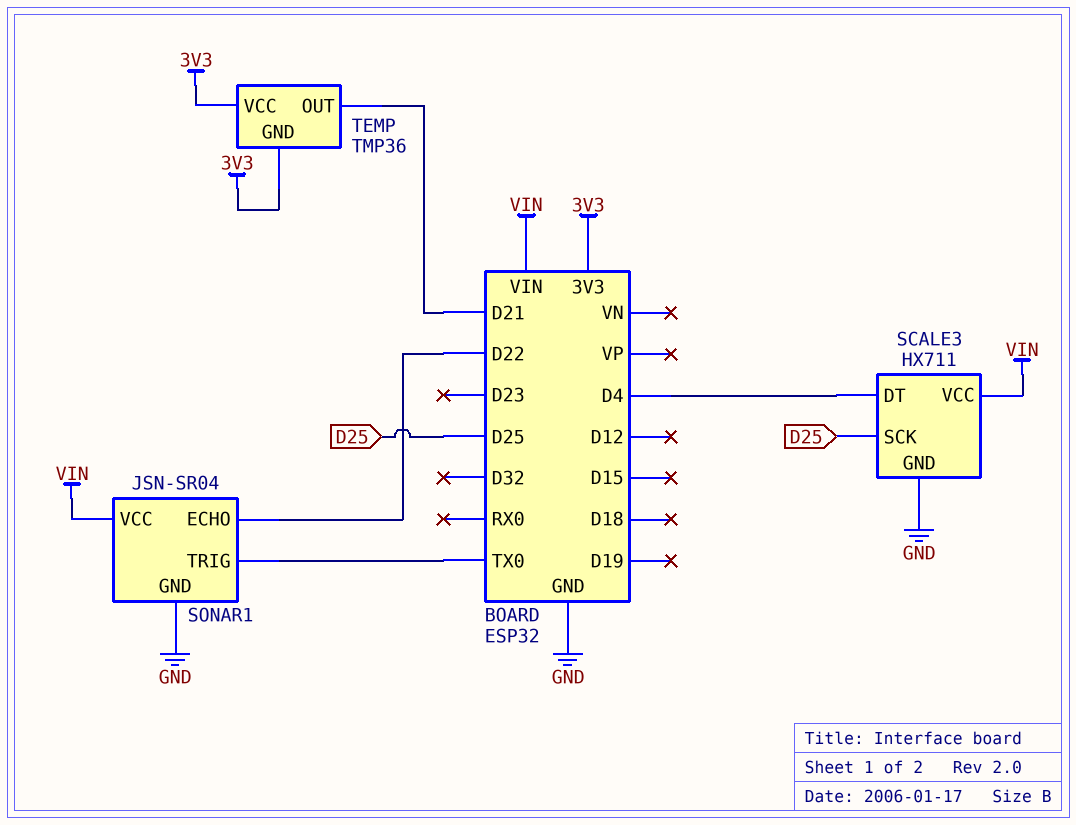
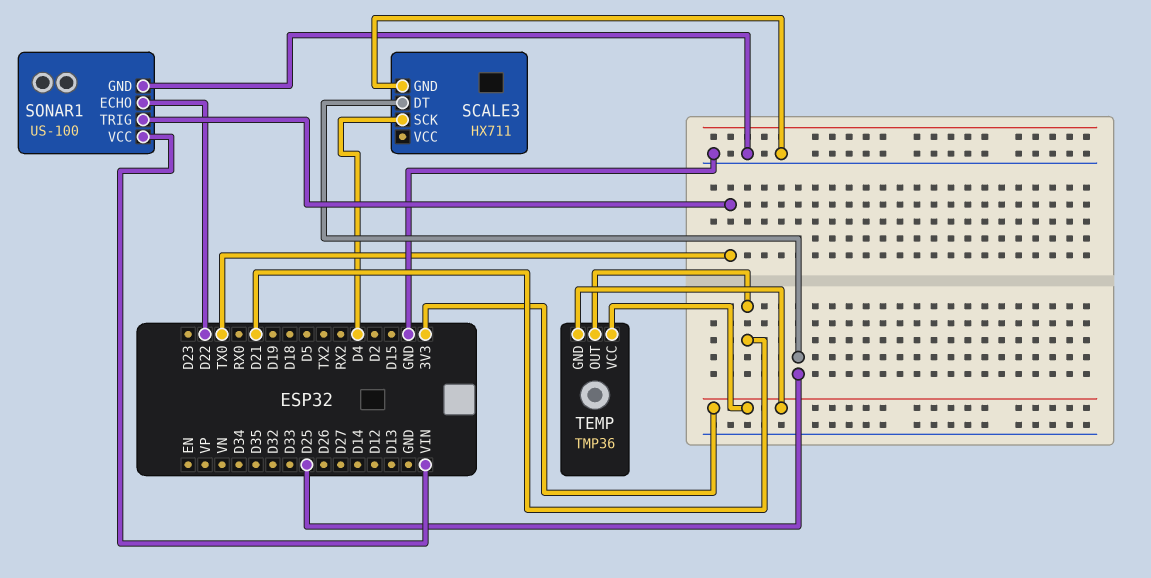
SCALE3 pin DT: D4 -> D25
SCALE3 pin SCK: D25 -> D4
SCALE3 pin VCC: VIN -> none
SONAR1: JSN-SR04 -> US-100

